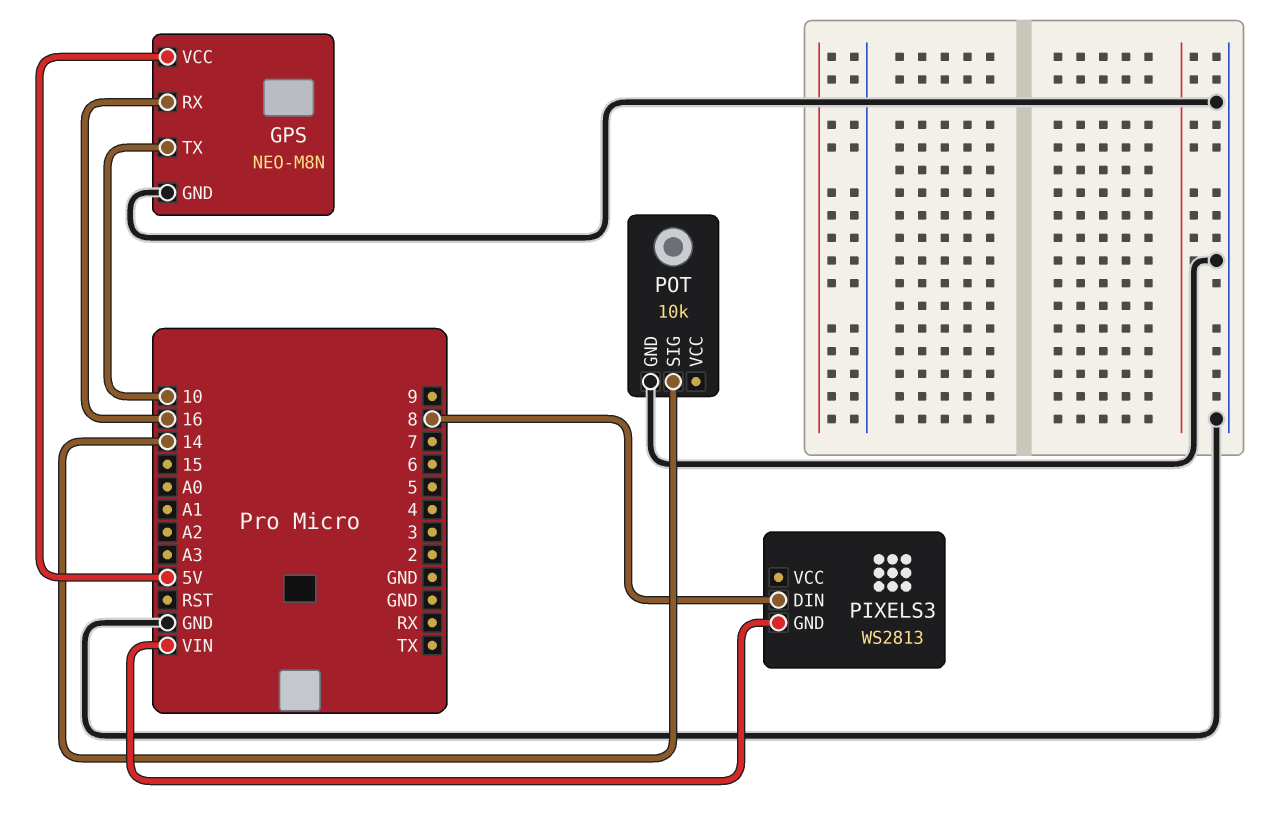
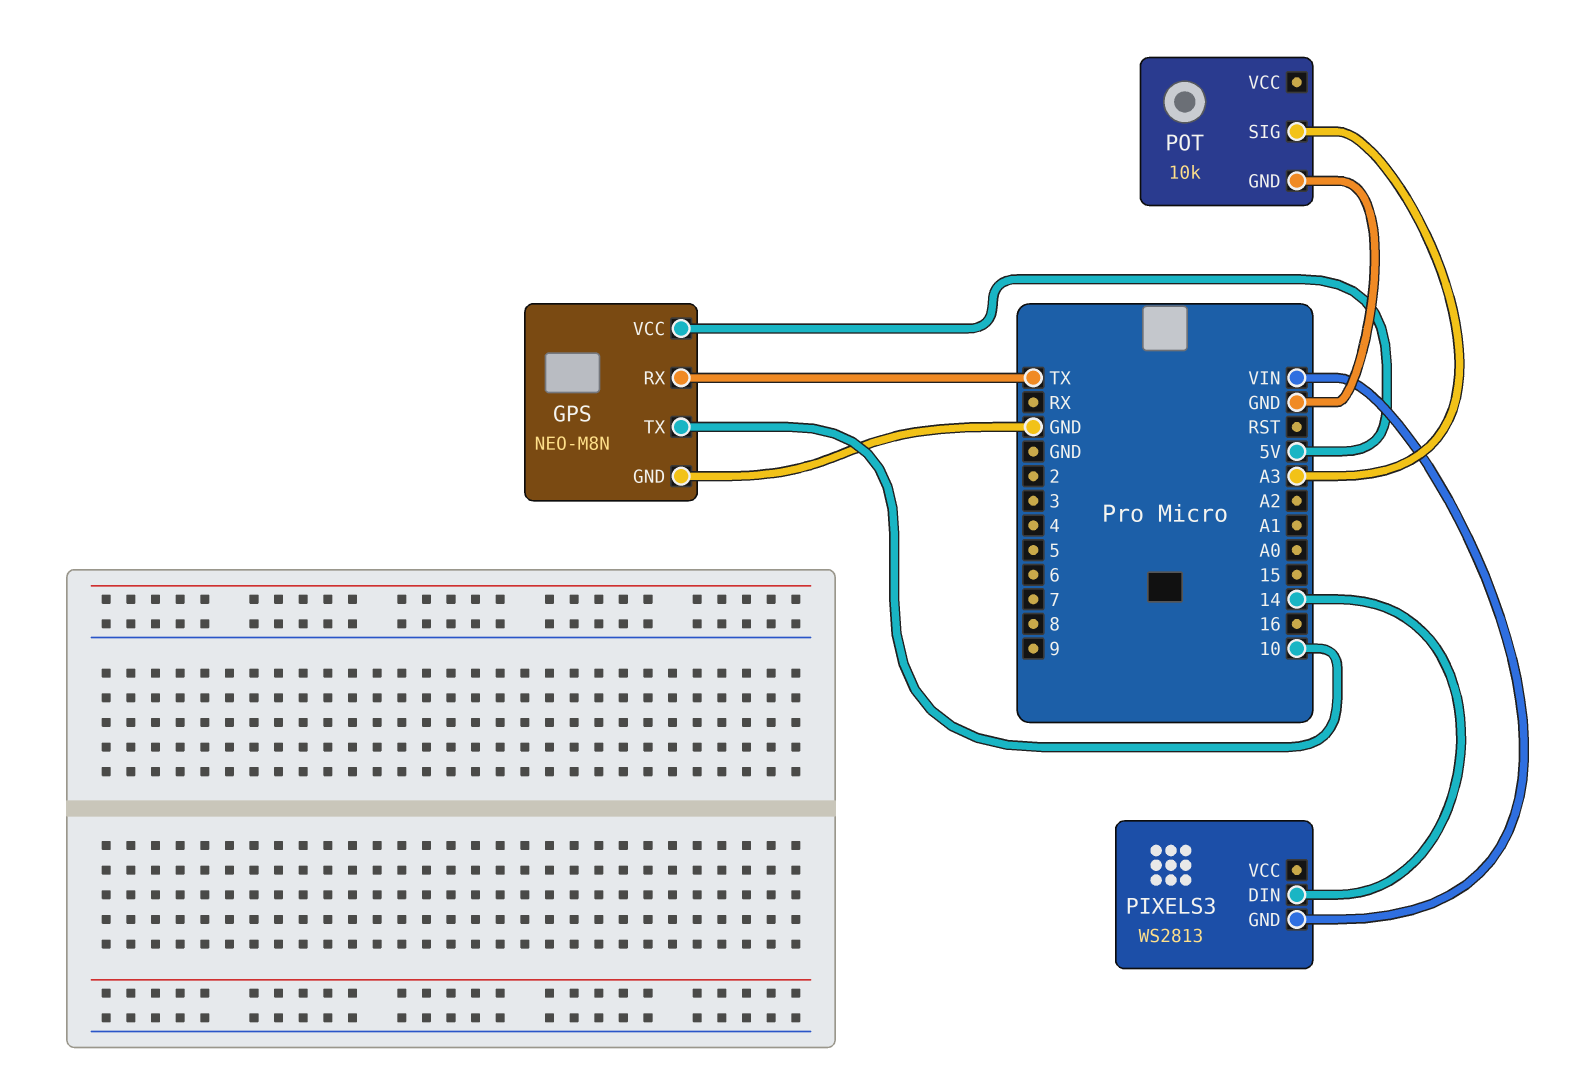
GPS pin RX: 16 -> TX
PIXELS3 pin DIN: 8 -> 14
POT pin SIG: 14 -> A3

